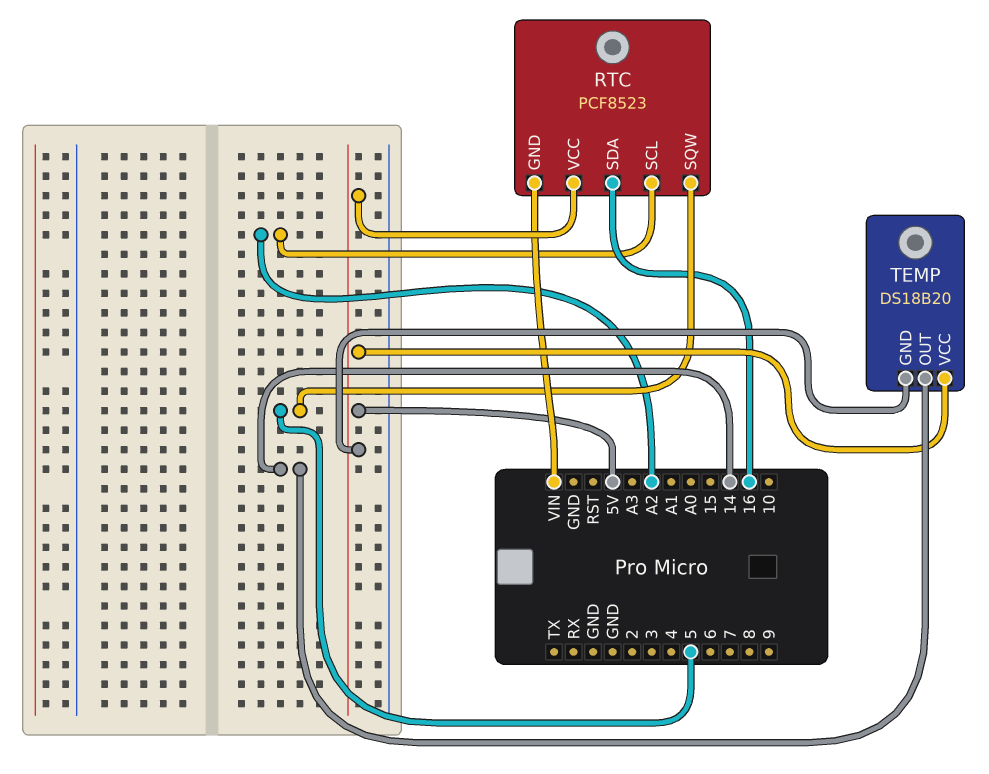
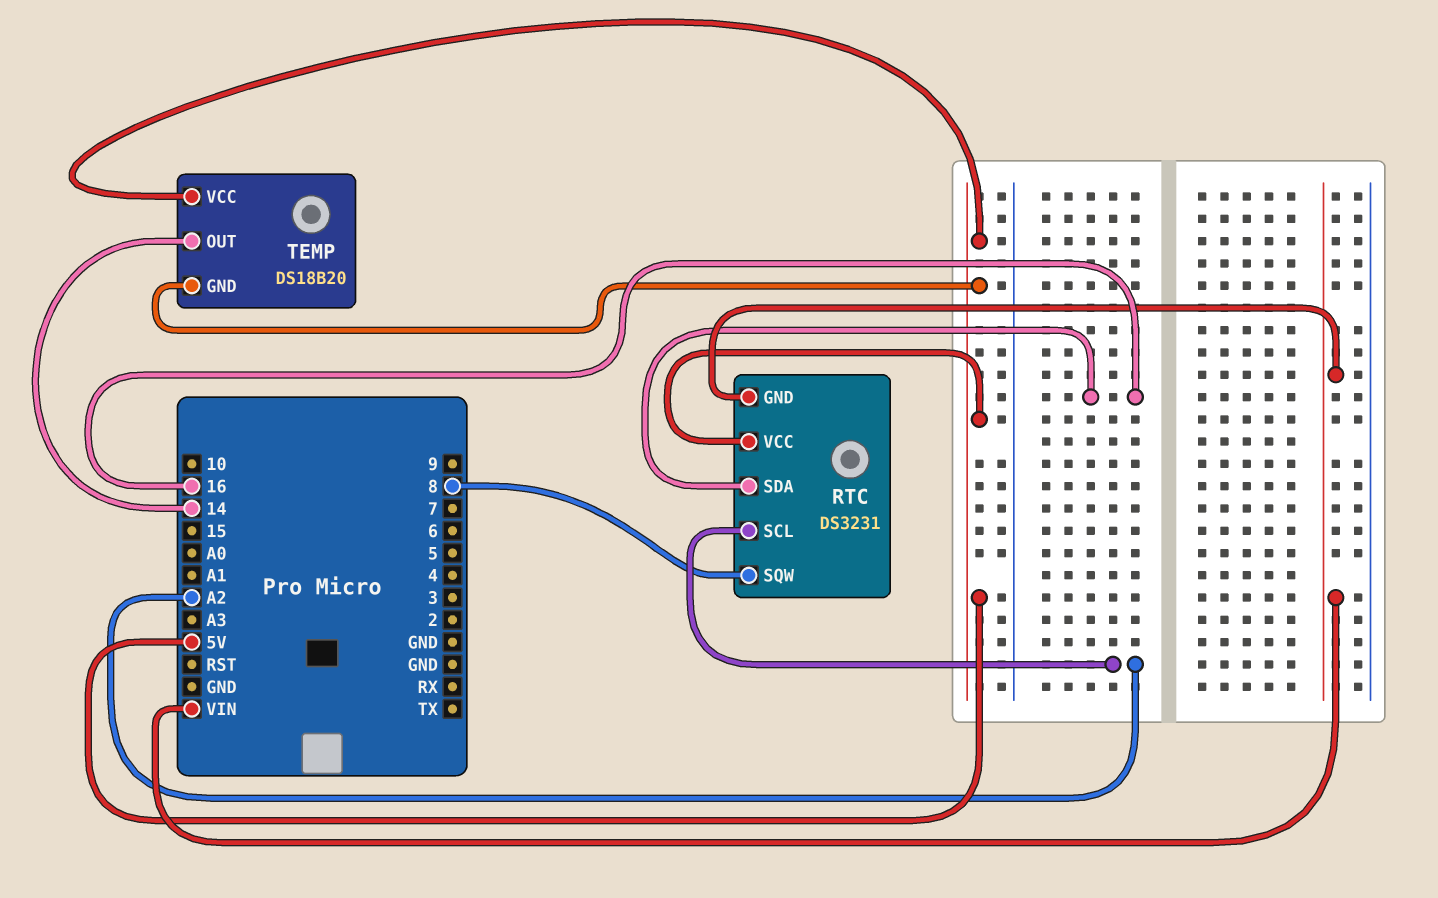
RTC: PCF8523 -> DS3231
RTC pin SQW: 5 -> 8

